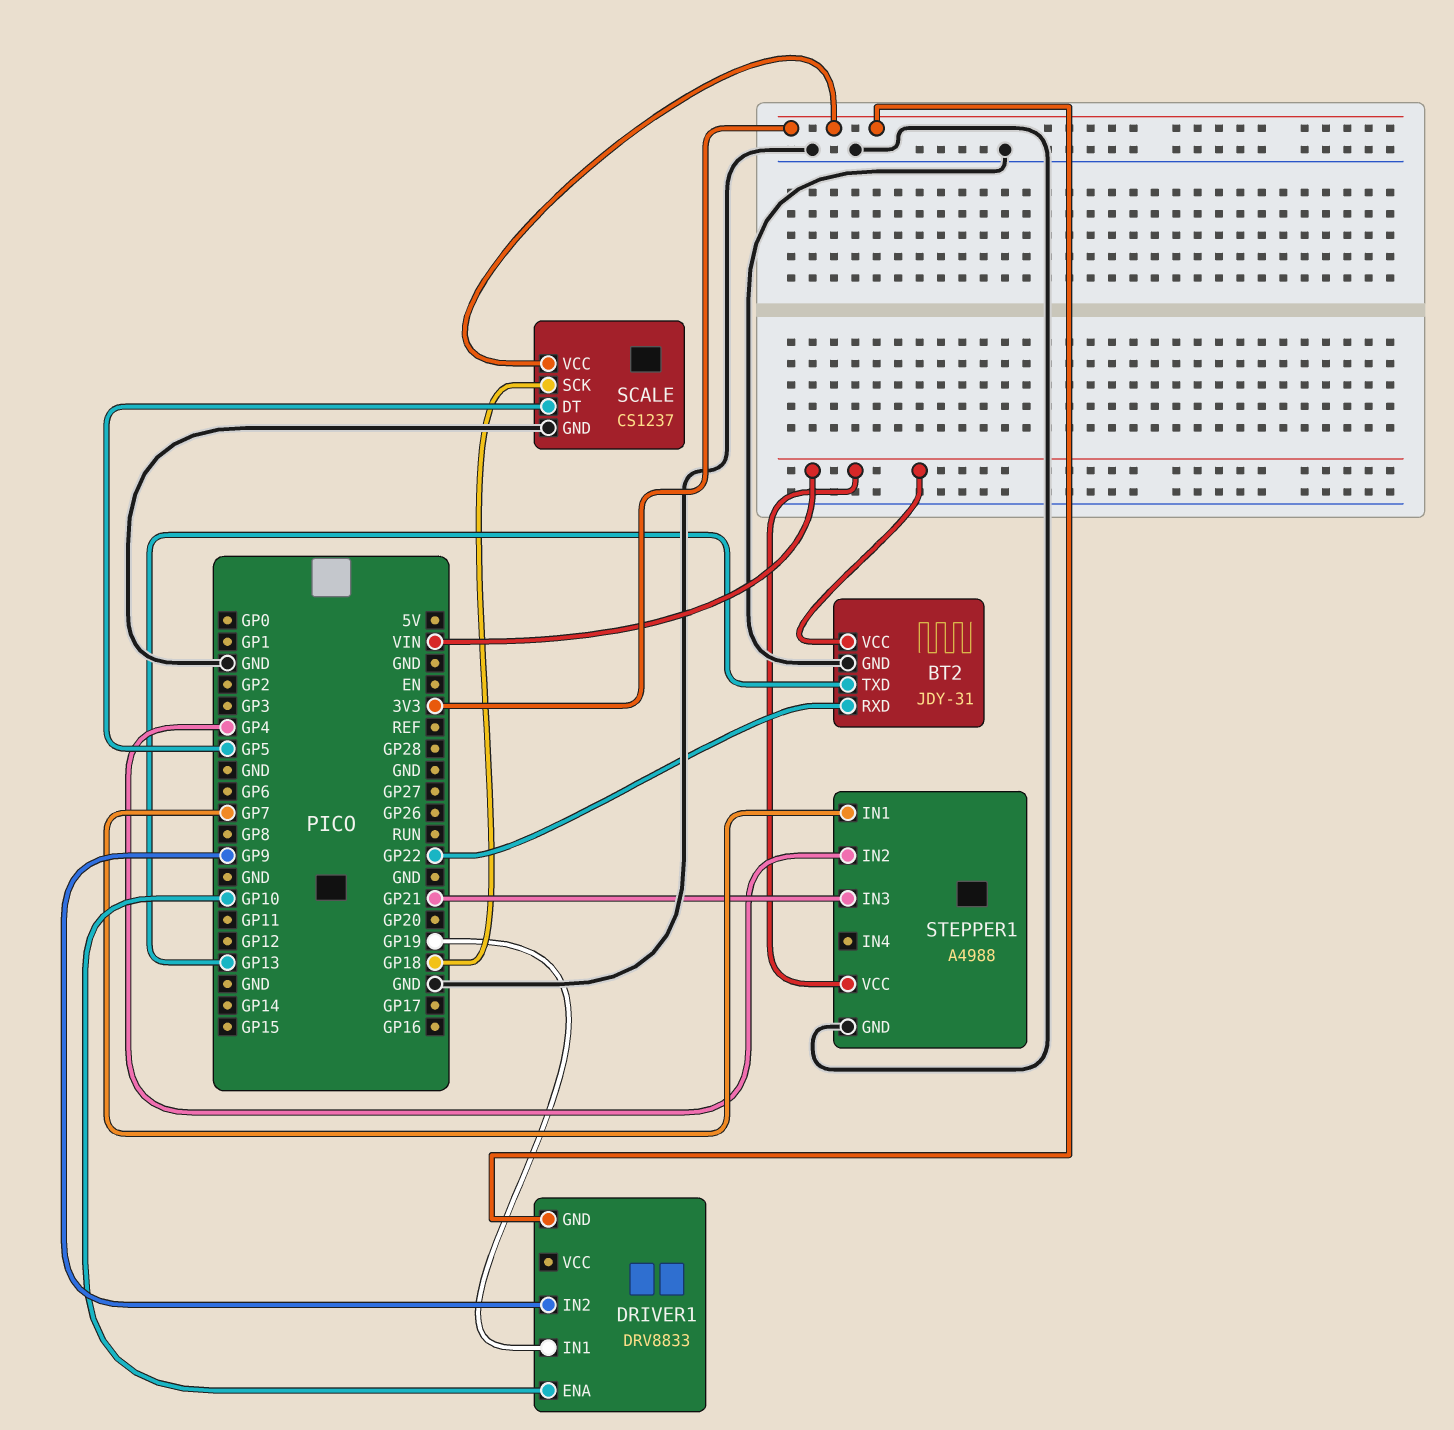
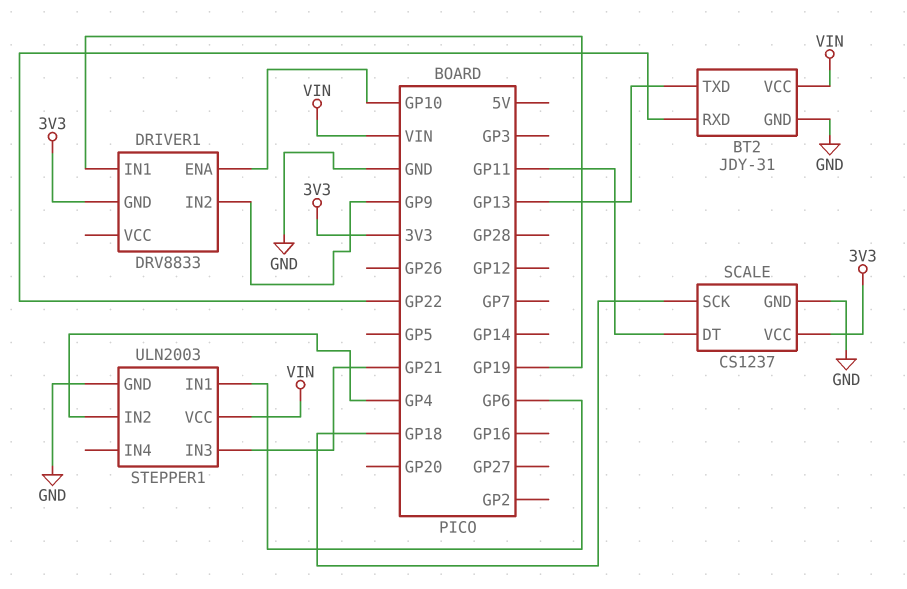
SCALE pin DT: GP5 -> GP11
STEPPER1: A4988 -> ULN2003
STEPPER1 pin IN1: GP7 -> GP6

